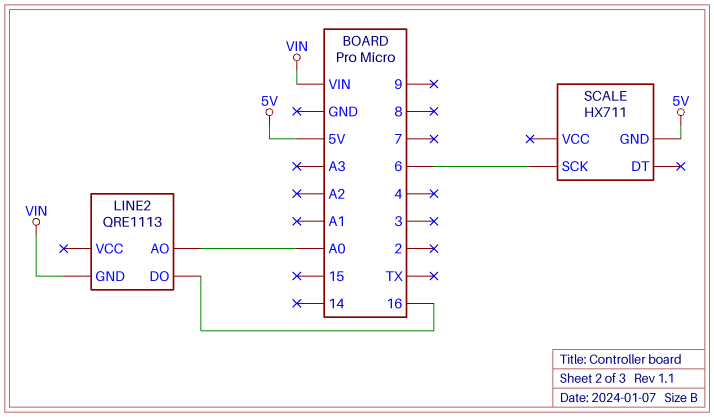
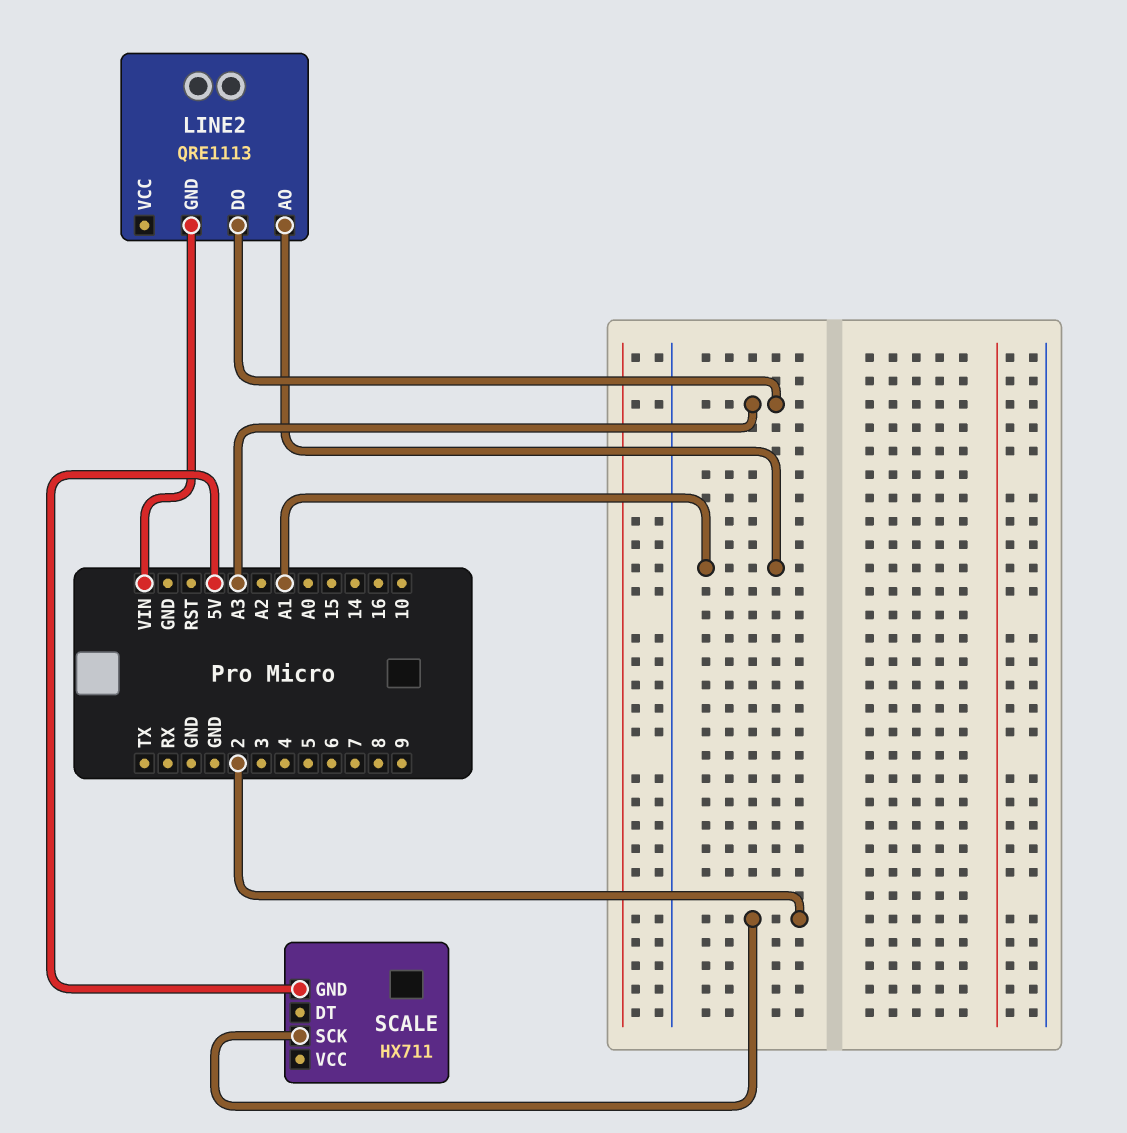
LINE2 pin AO: A0 -> A1
LINE2 pin DO: 16 -> A3
SCALE pin SCK: 6 -> 2

